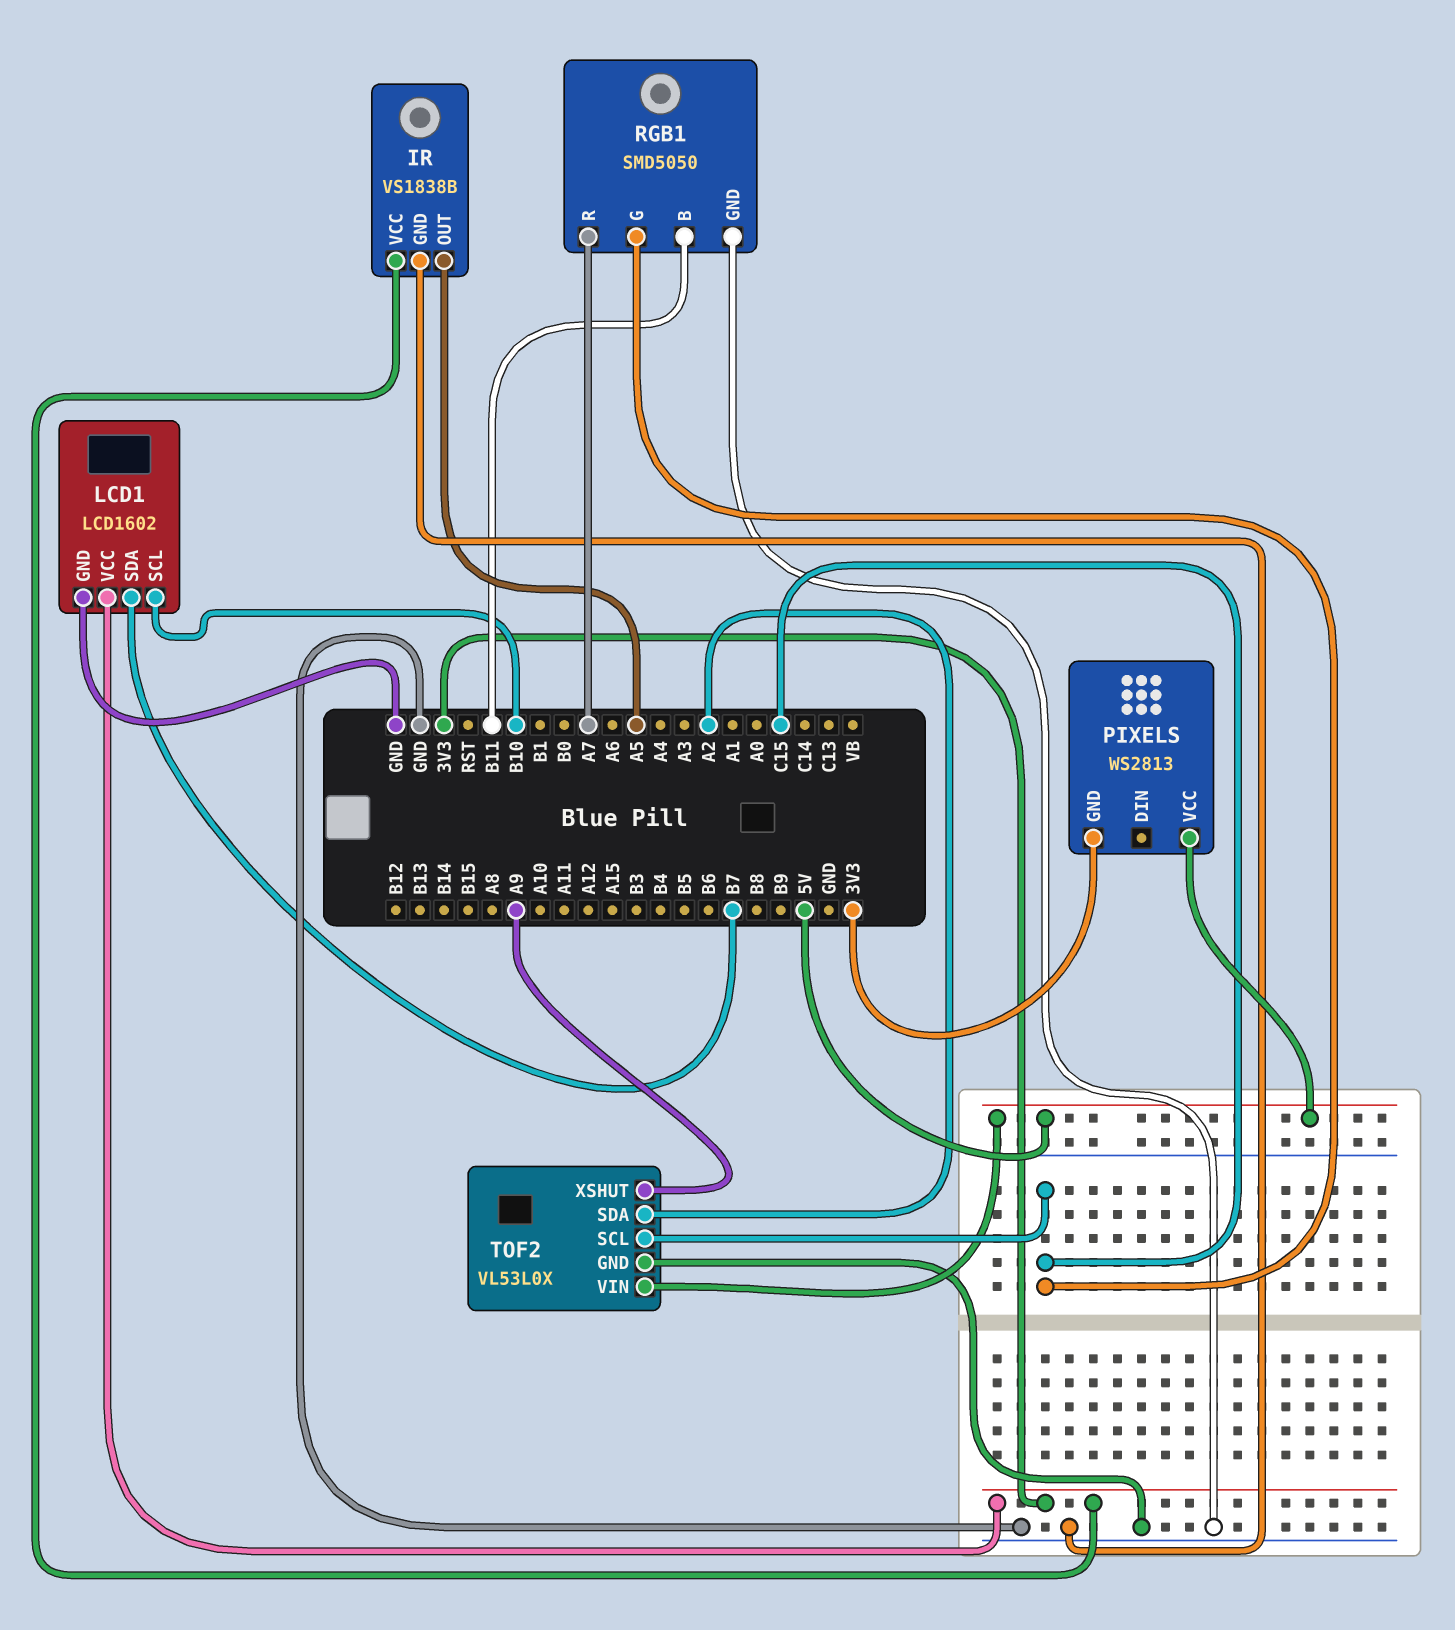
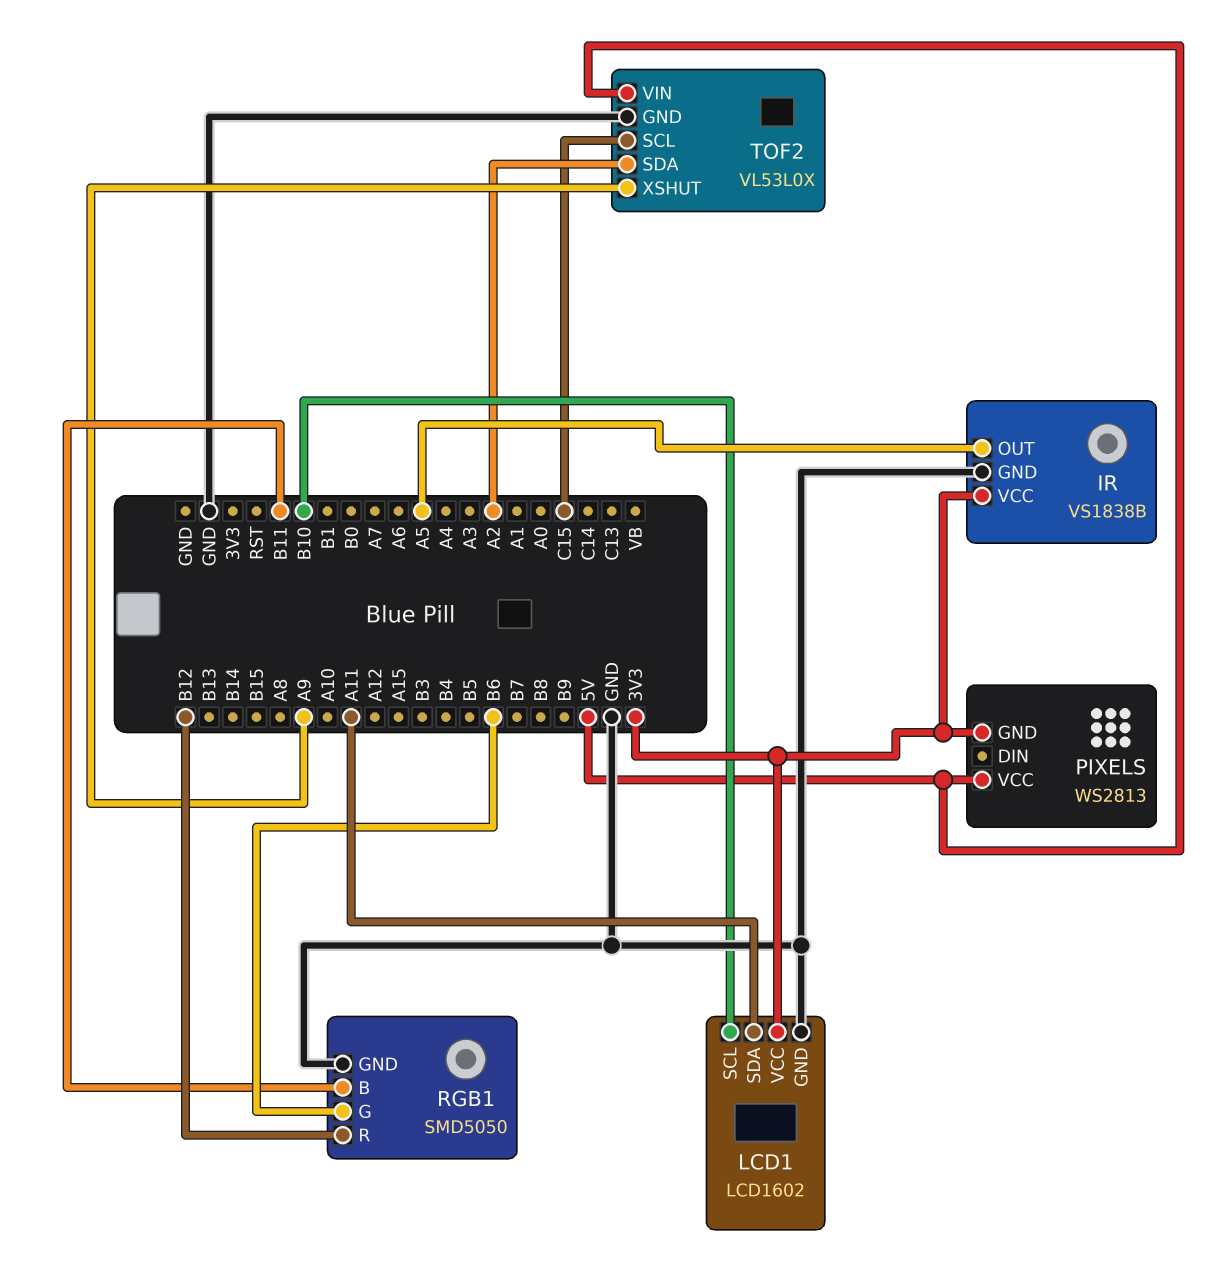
LCD1 pin SDA: B7 -> A11
RGB1 pin G: C15 -> B6
RGB1 pin R: A7 -> B12

